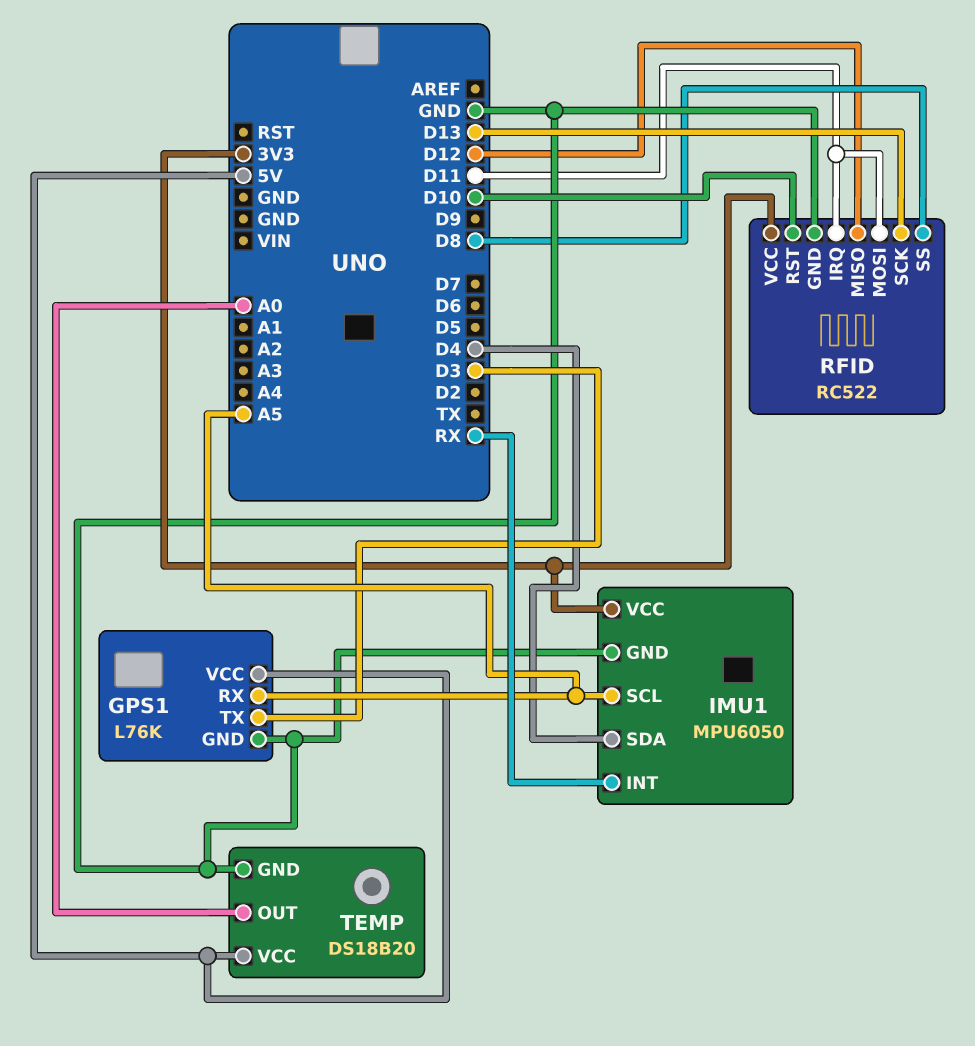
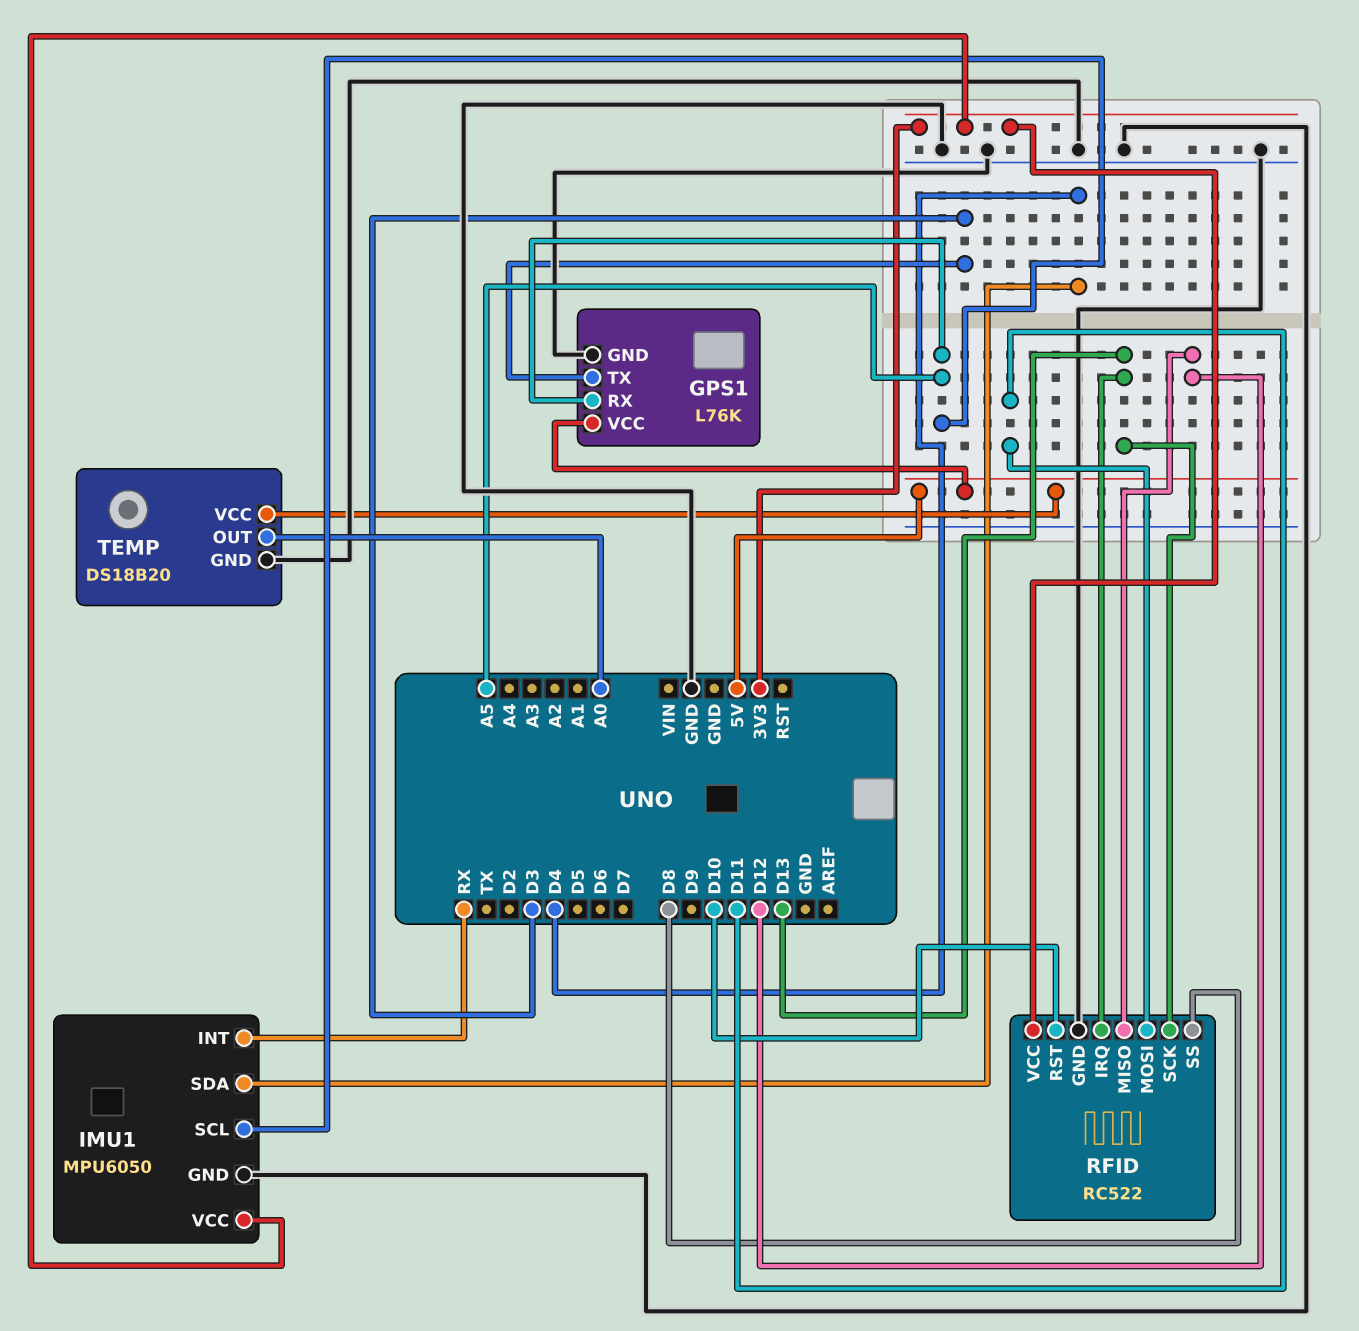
RFID pin IRQ: D11 -> D13

